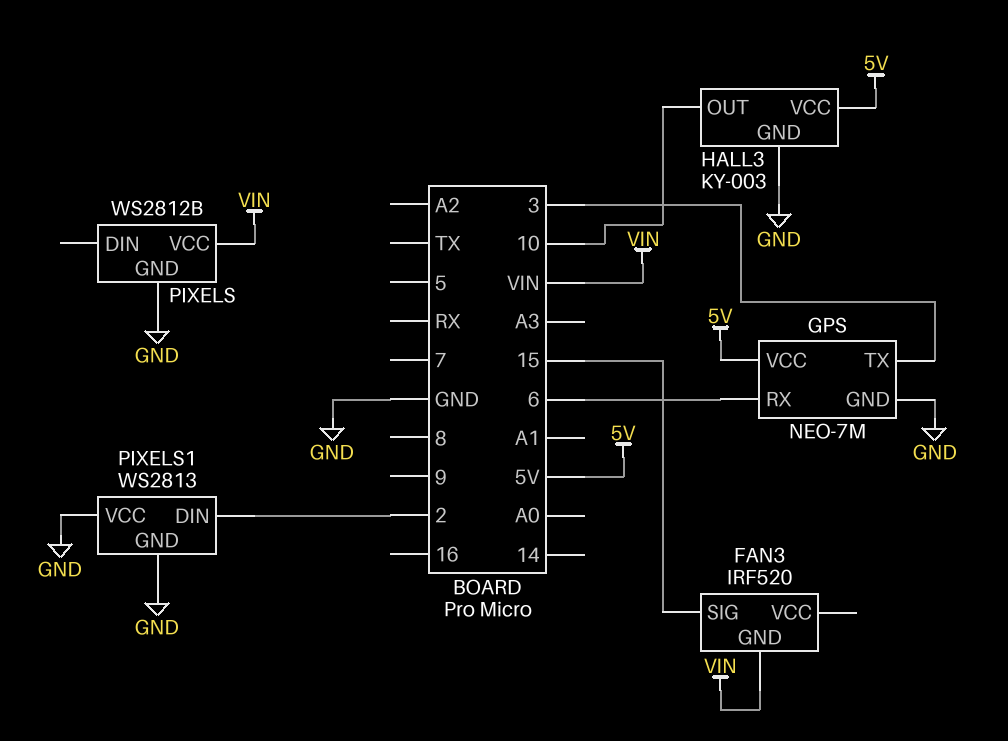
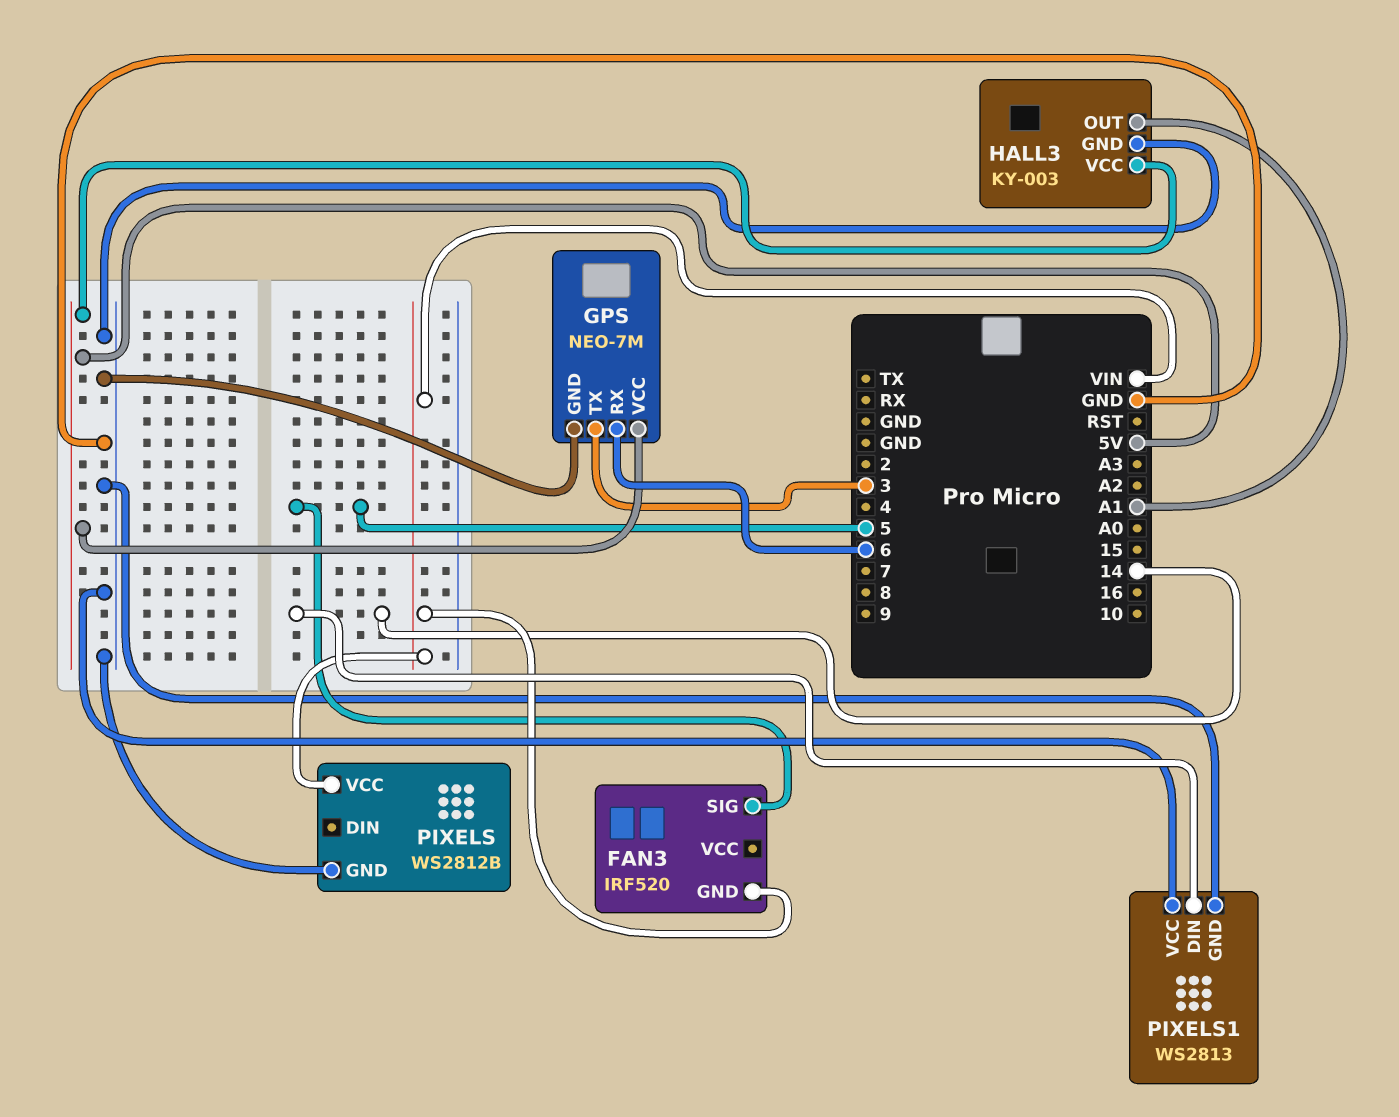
FAN3 pin SIG: 15 -> 5
HALL3 pin OUT: 10 -> A1
PIXELS1 pin DIN: 2 -> 14

